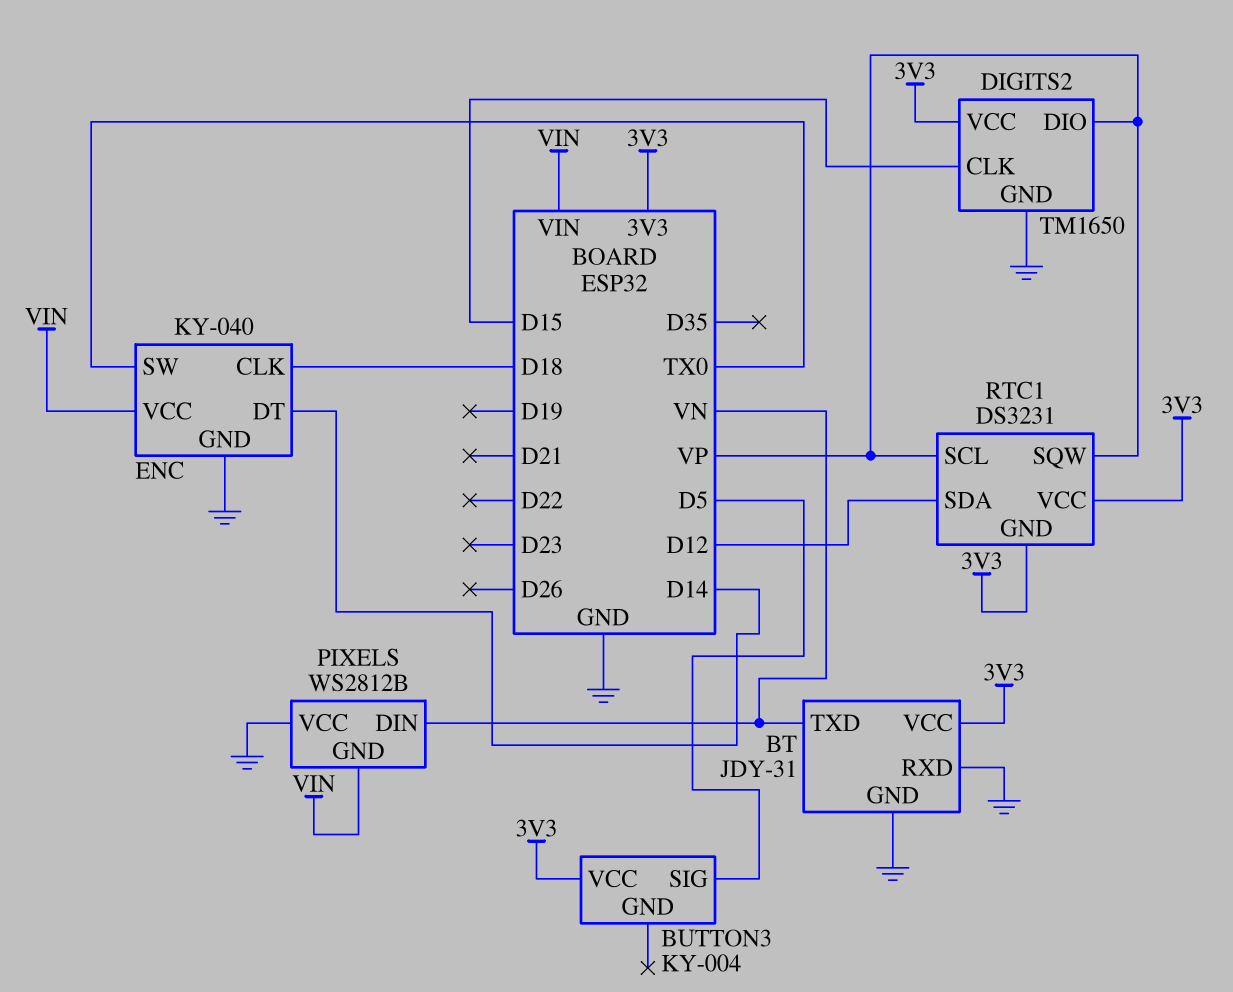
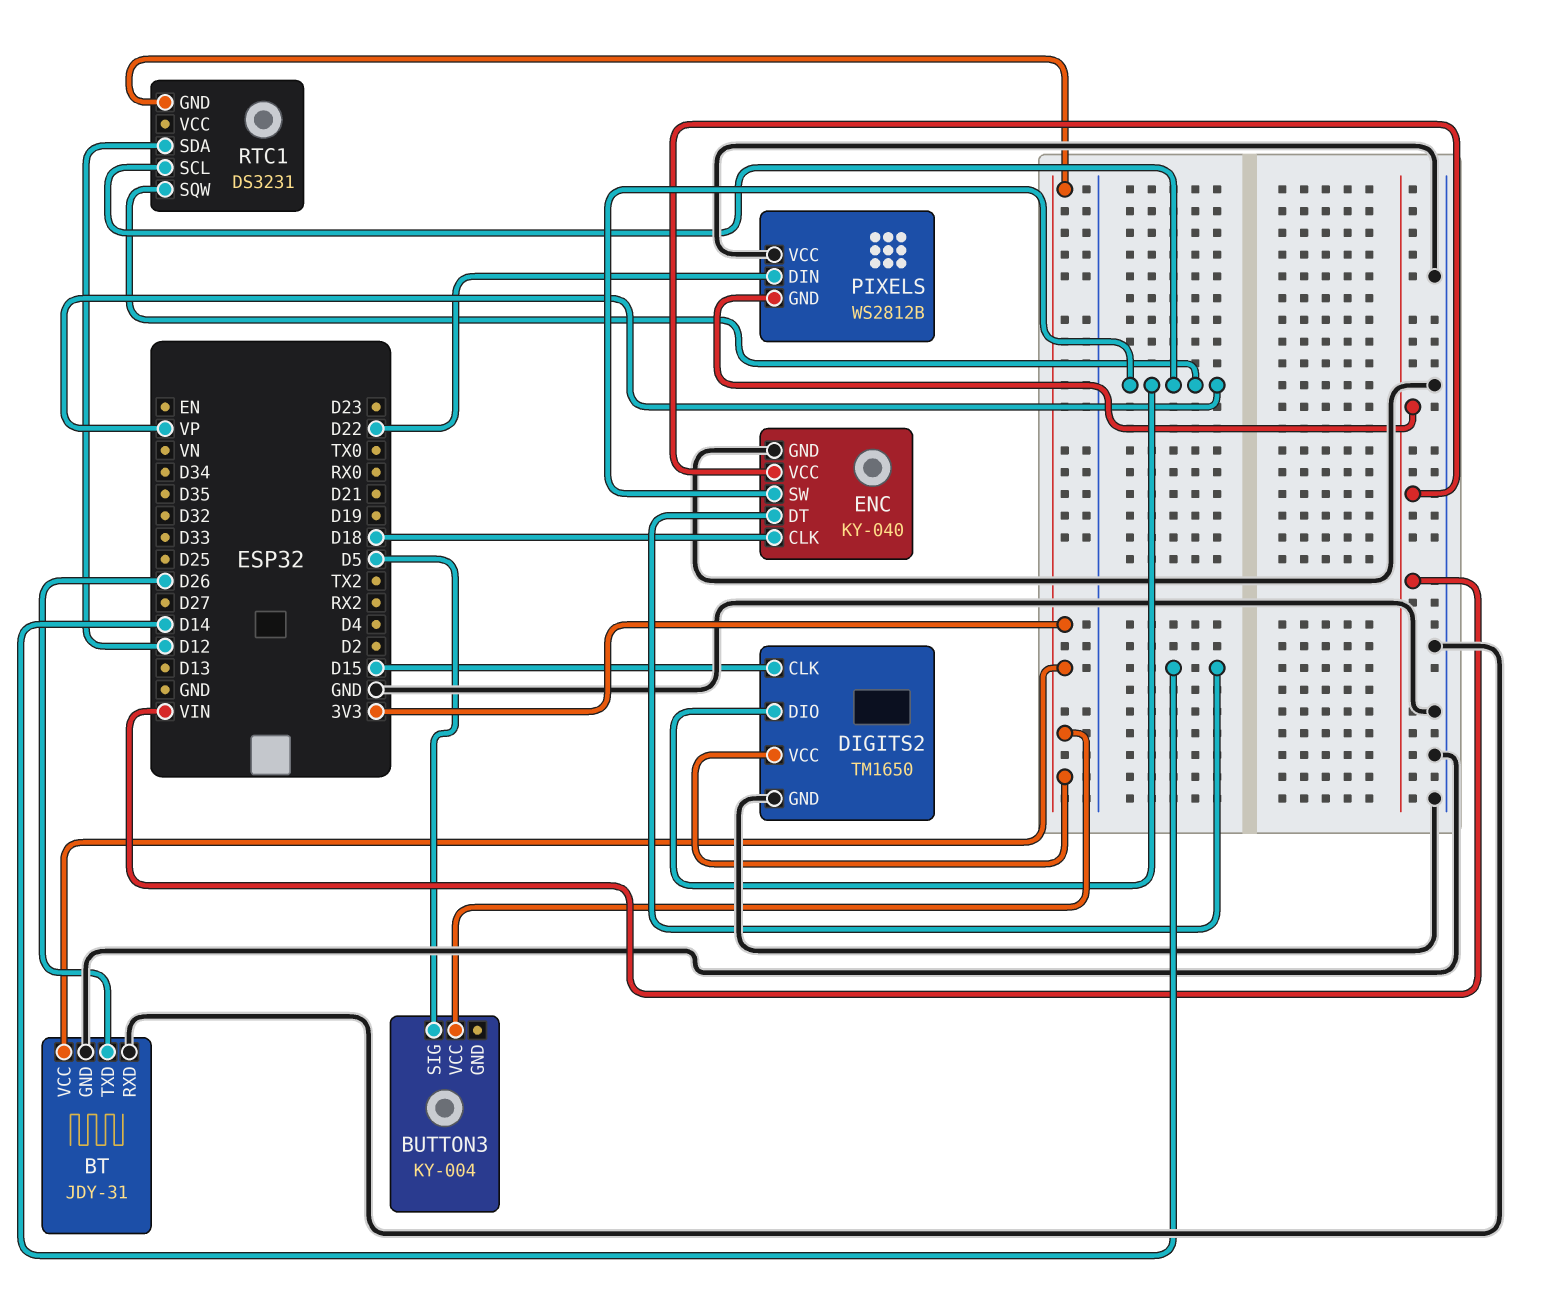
BT pin TXD: VN -> D26
ENC pin SW: TX0 -> VP
PIXELS pin DIN: VN -> D22
RTC1 pin VCC: 3V3 -> none

